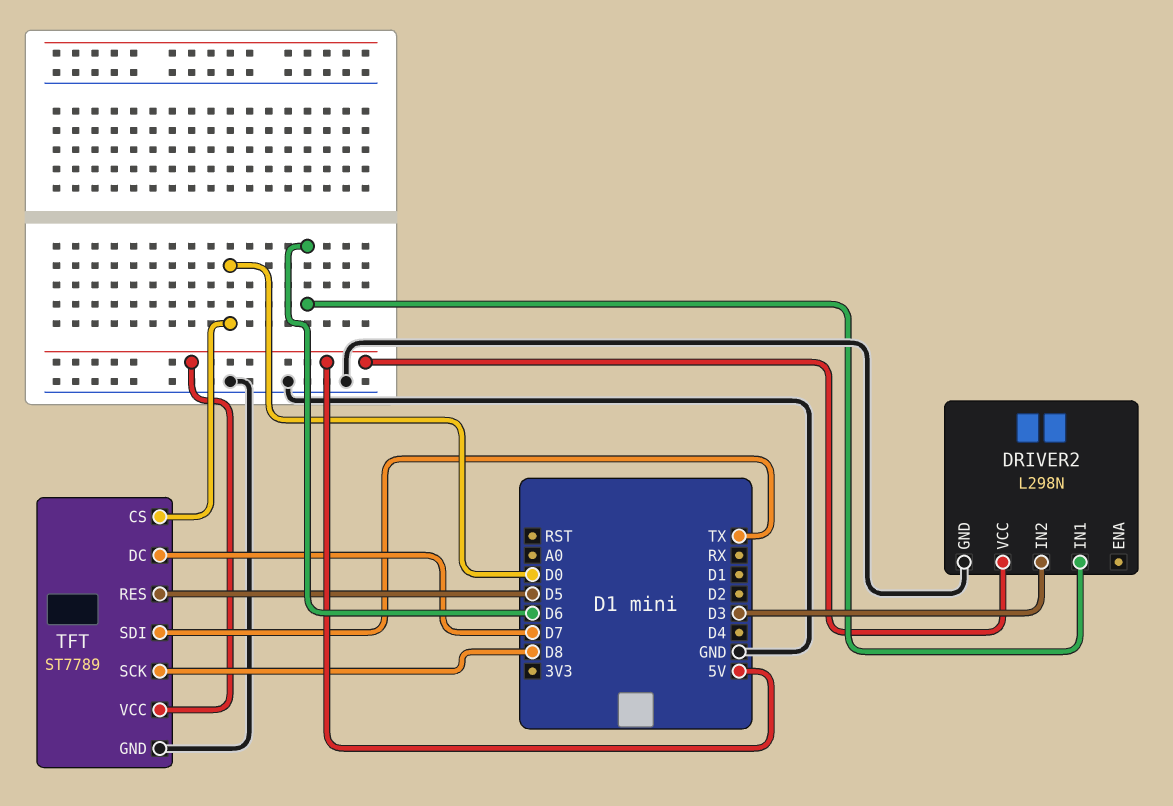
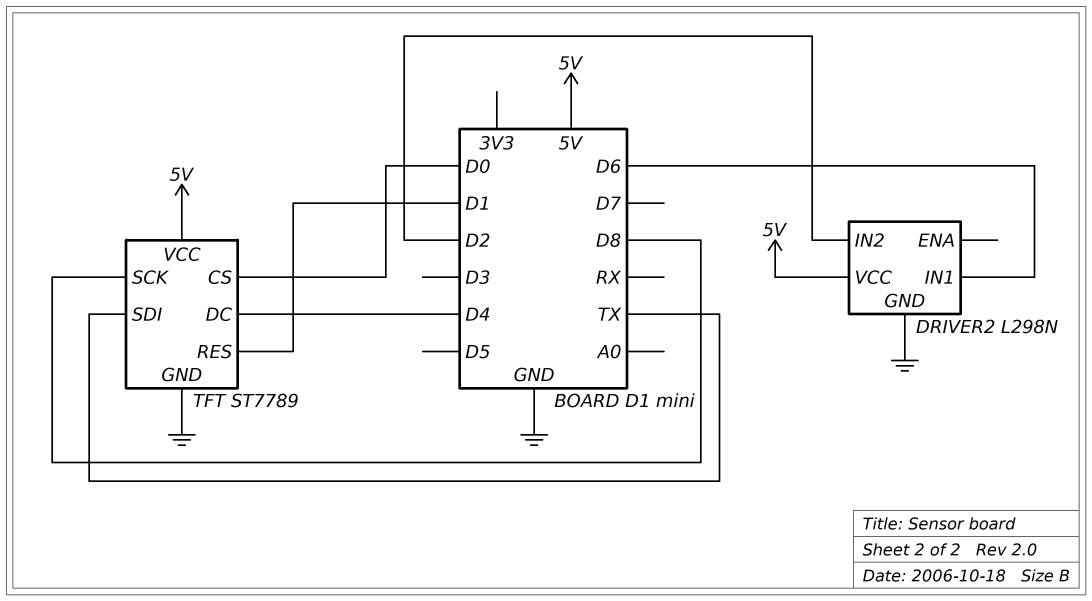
DRIVER2 pin IN2: D3 -> D2
TFT pin DC: D7 -> D4
TFT pin RES: D5 -> D1

